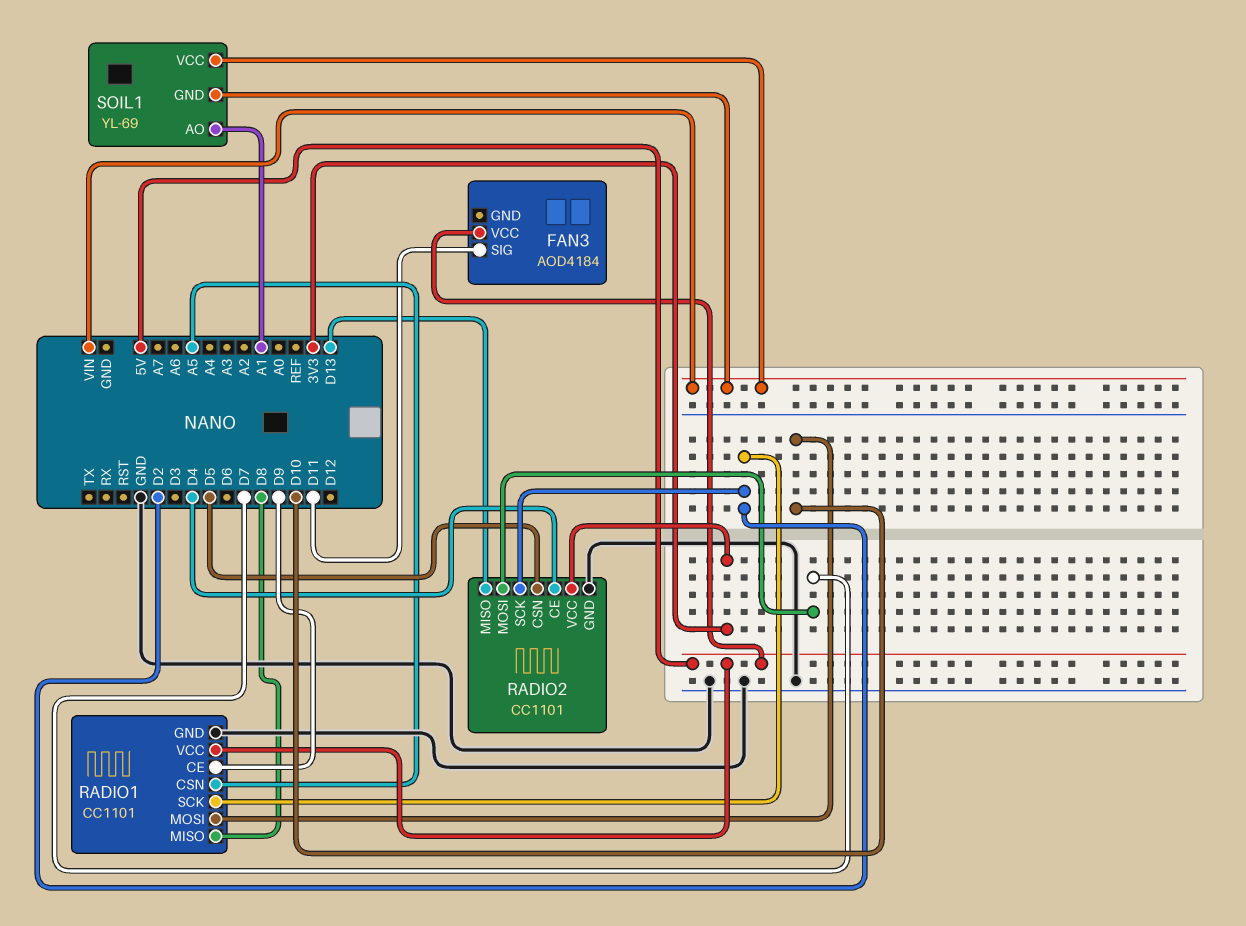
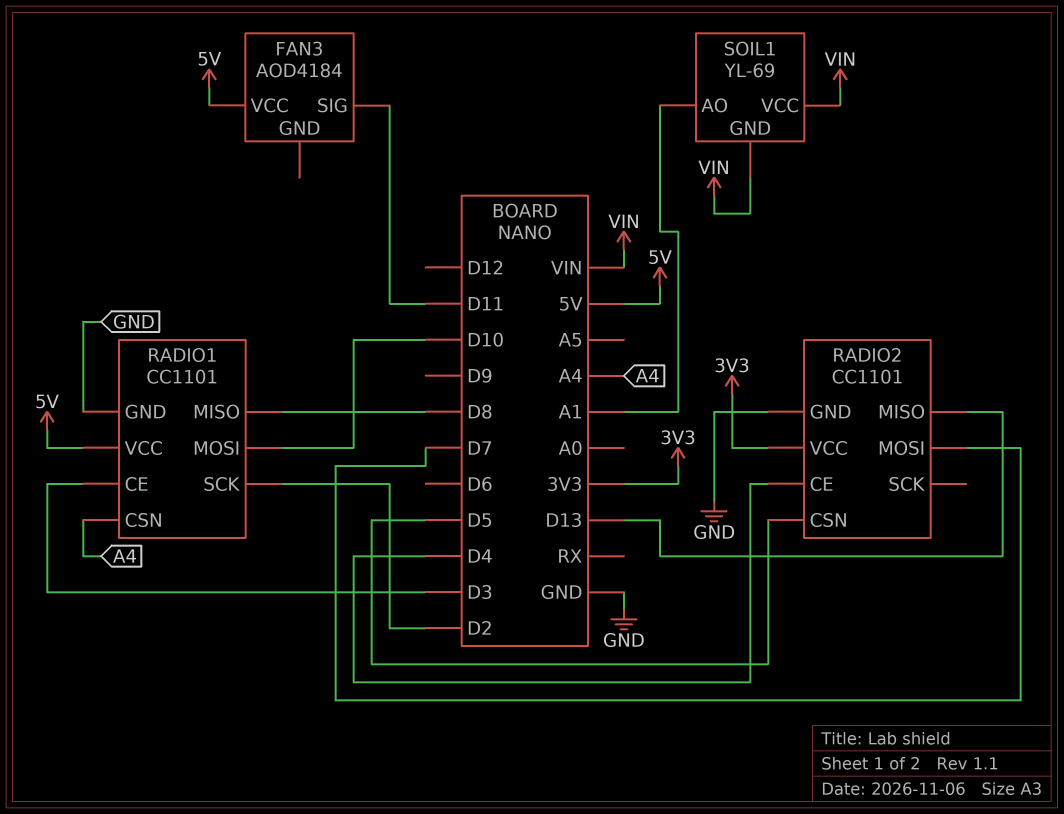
RADIO1 pin CE: D9 -> D3
RADIO1 pin CSN: A5 -> A4
RADIO2 pin SCK: D2 -> none

